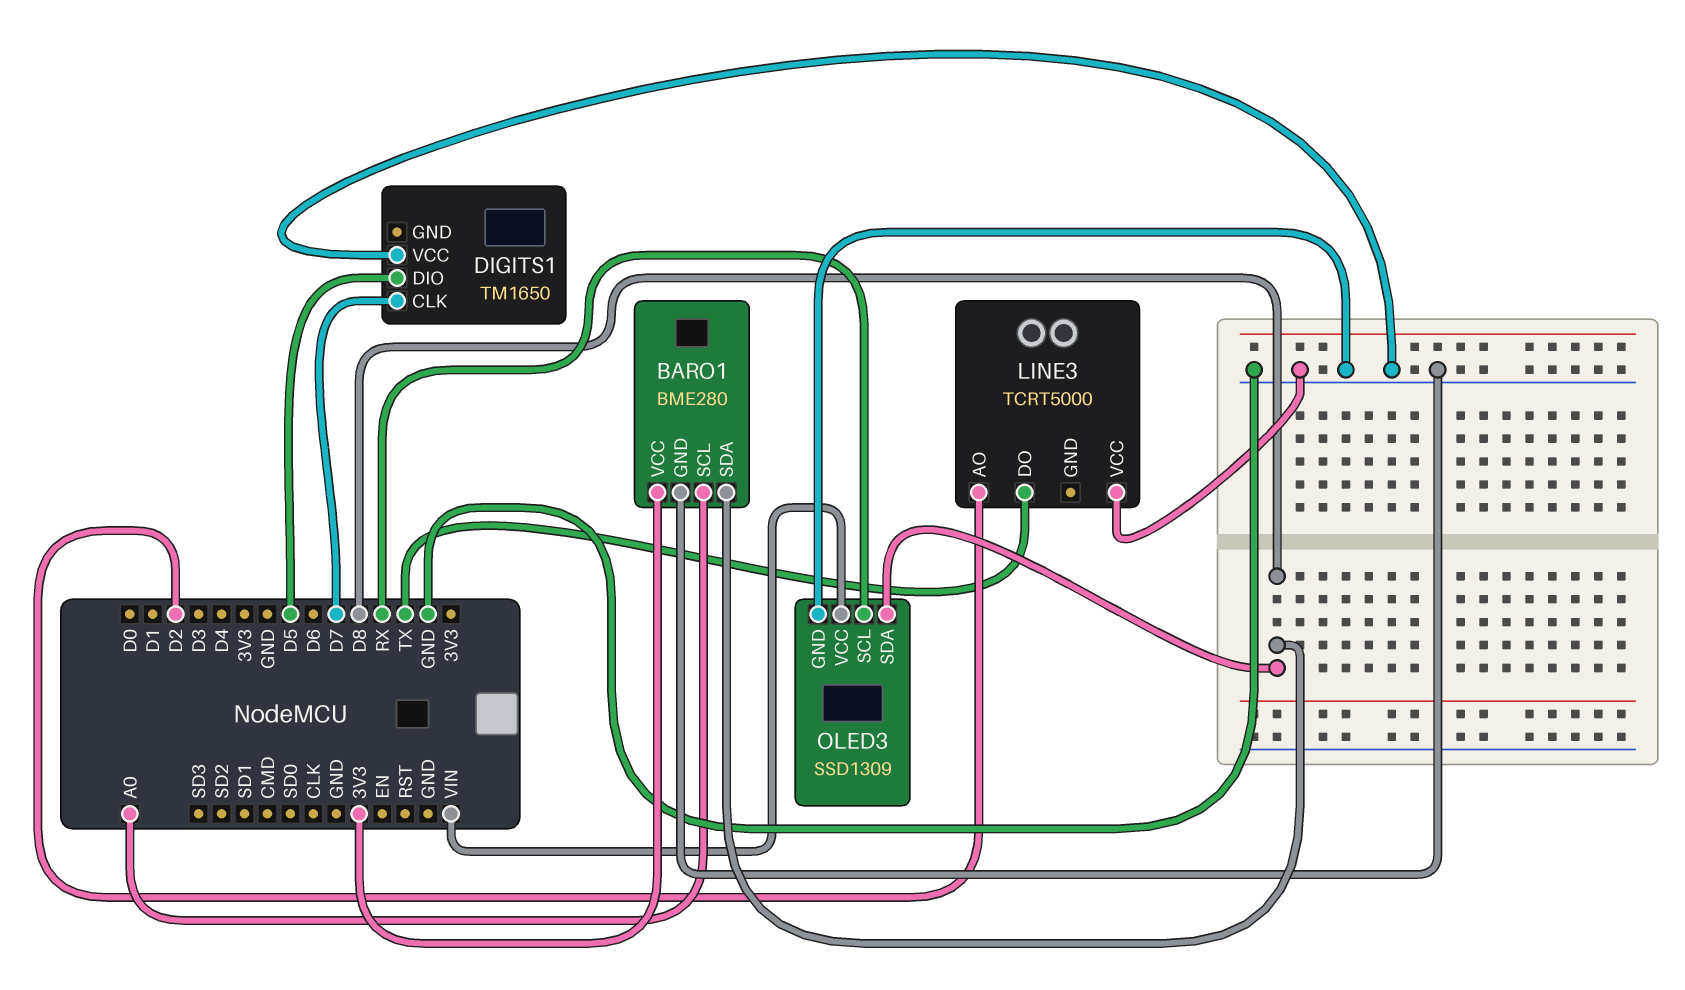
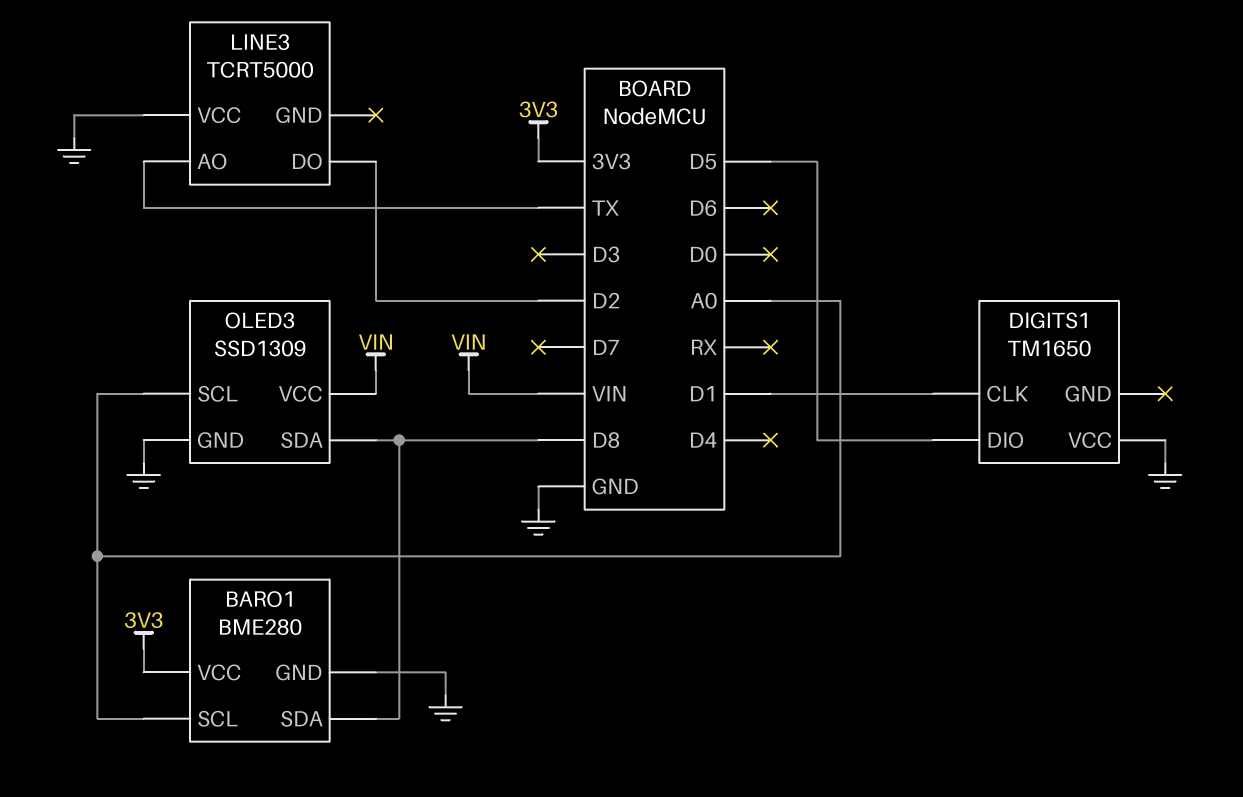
DIGITS1 pin CLK: D7 -> D1
LINE3 pin AO: D2 -> TX
LINE3 pin DO: TX -> D2
OLED3 pin SCL: RX -> A0

